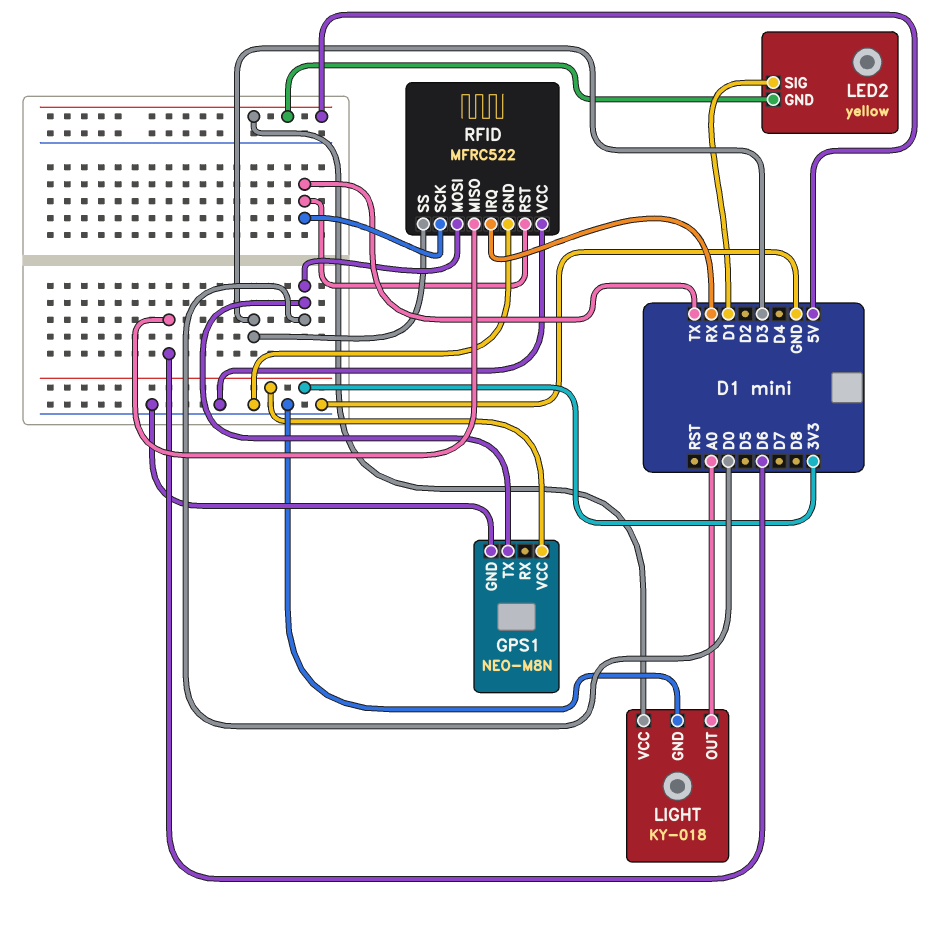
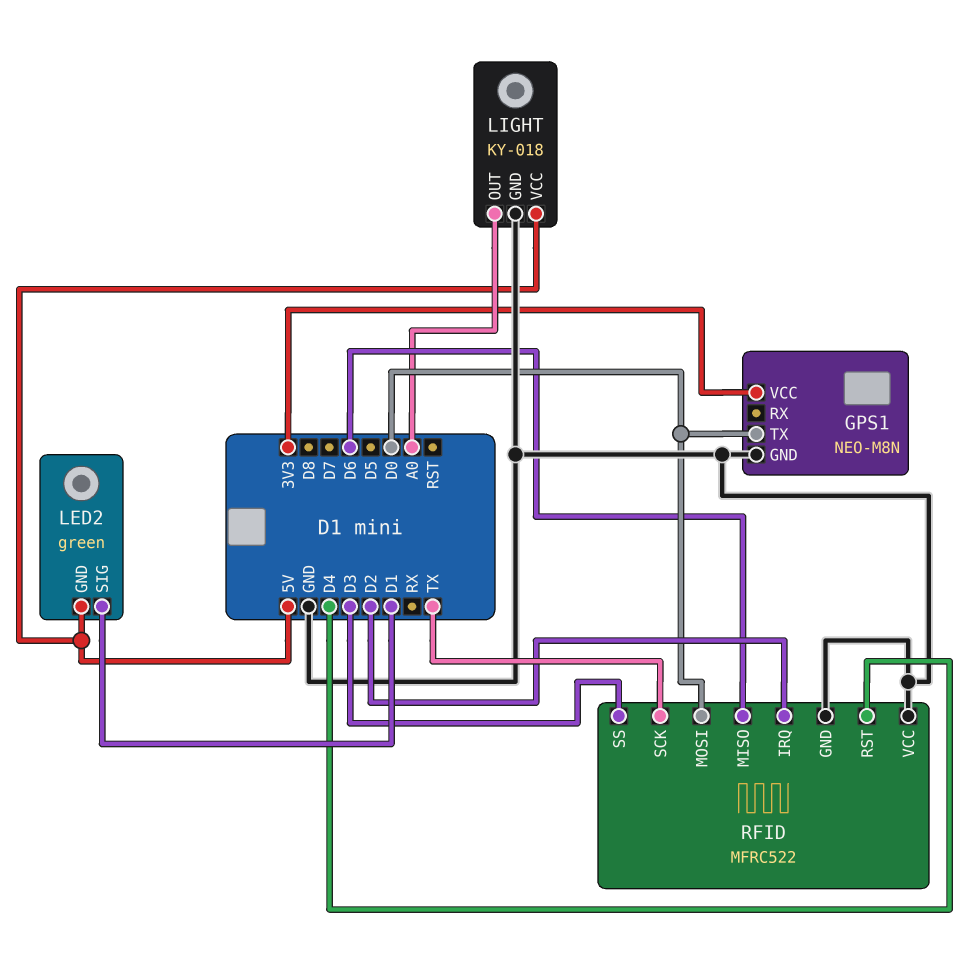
LED2: yellow -> green
RFID pin IRQ: RX -> D2
RFID pin RST: TX -> D4

